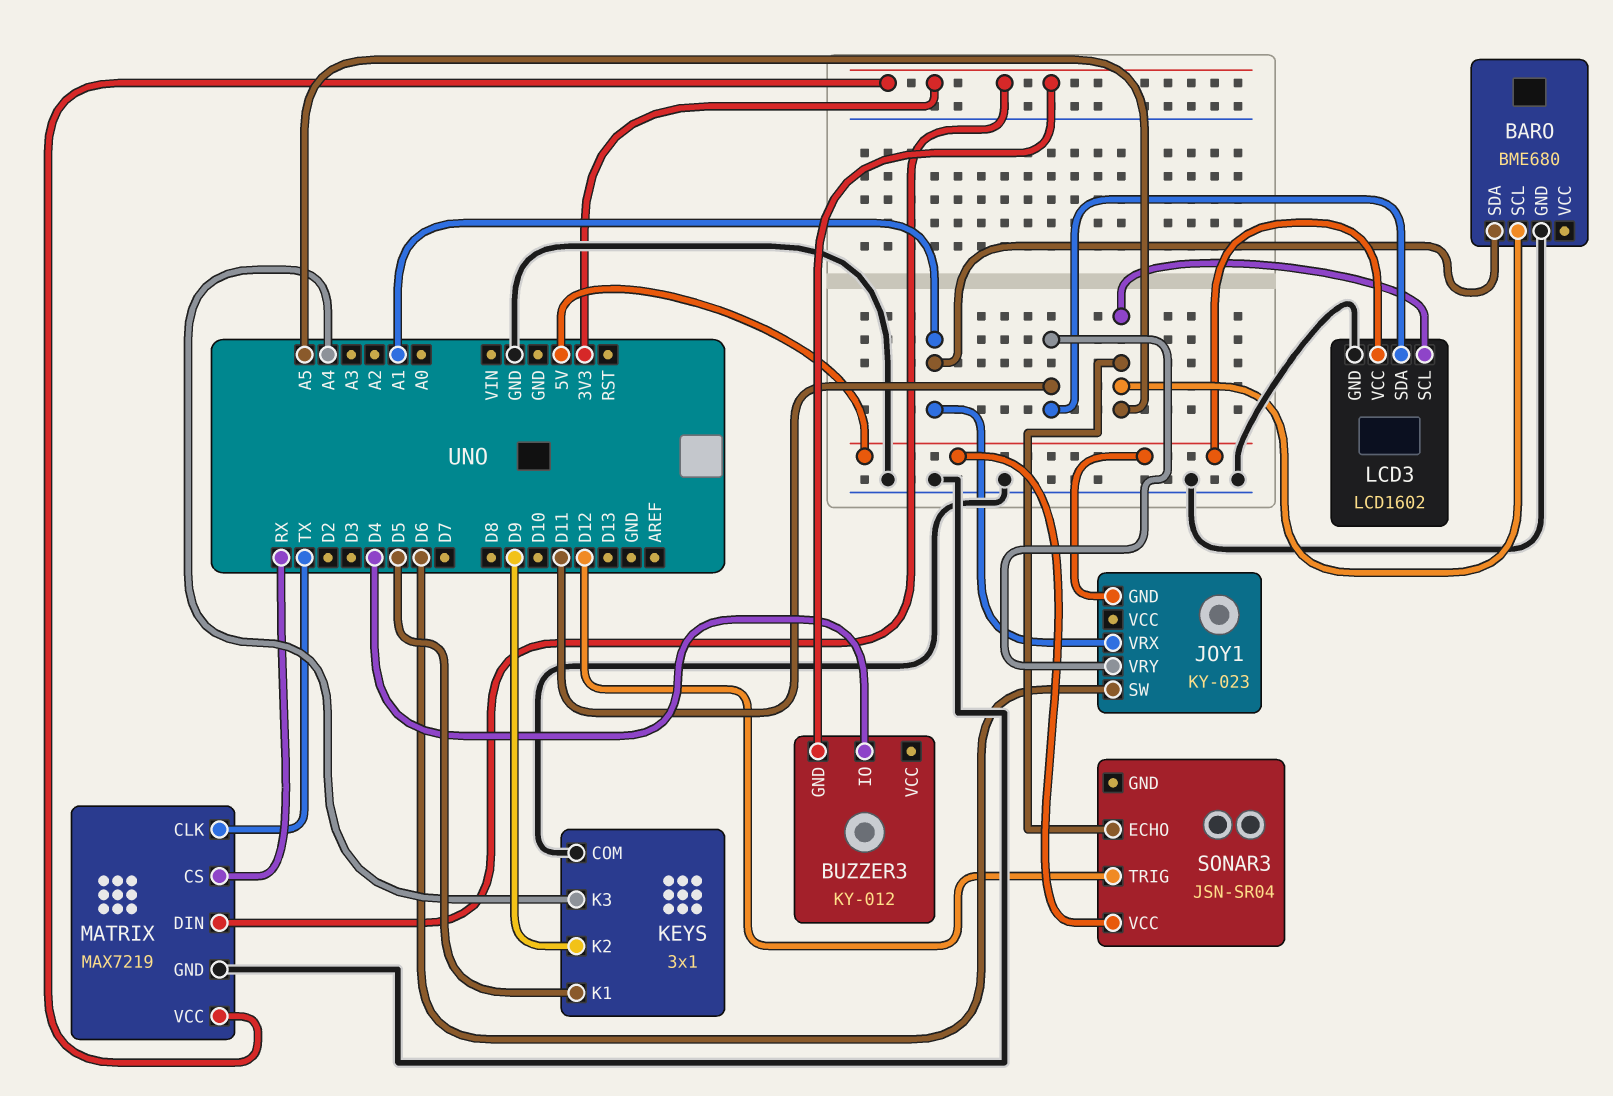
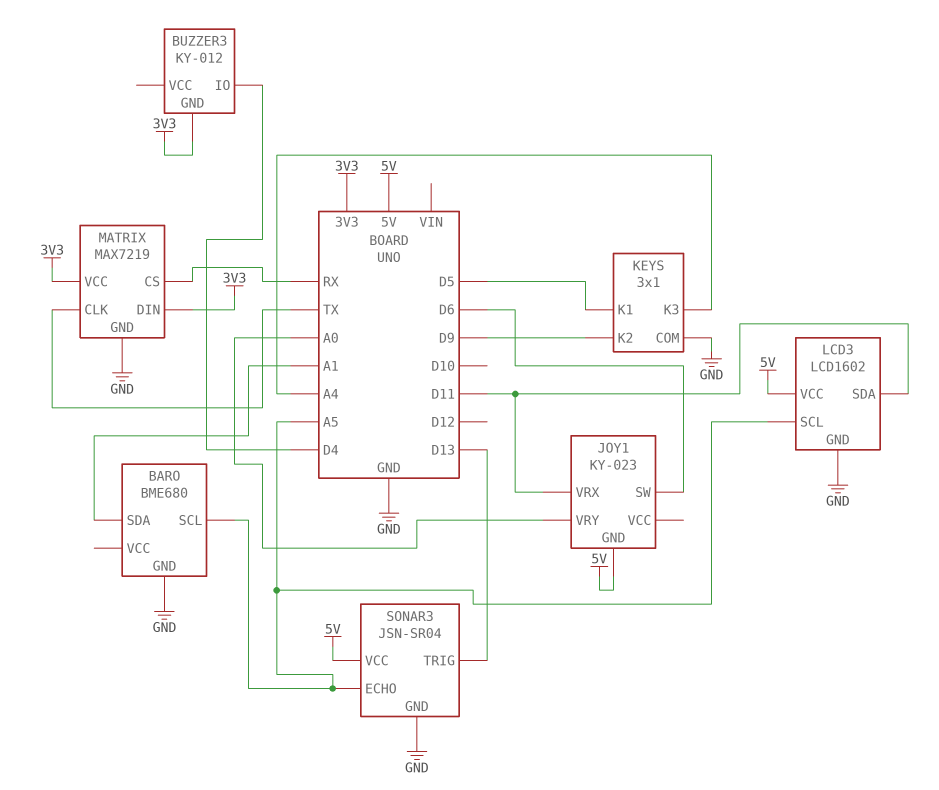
JOY1 pin VRX: A1 -> D11
JOY1 pin VRY: D11 -> A0
SONAR3 pin GND: none -> GND
SONAR3 pin TRIG: D12 -> D13

